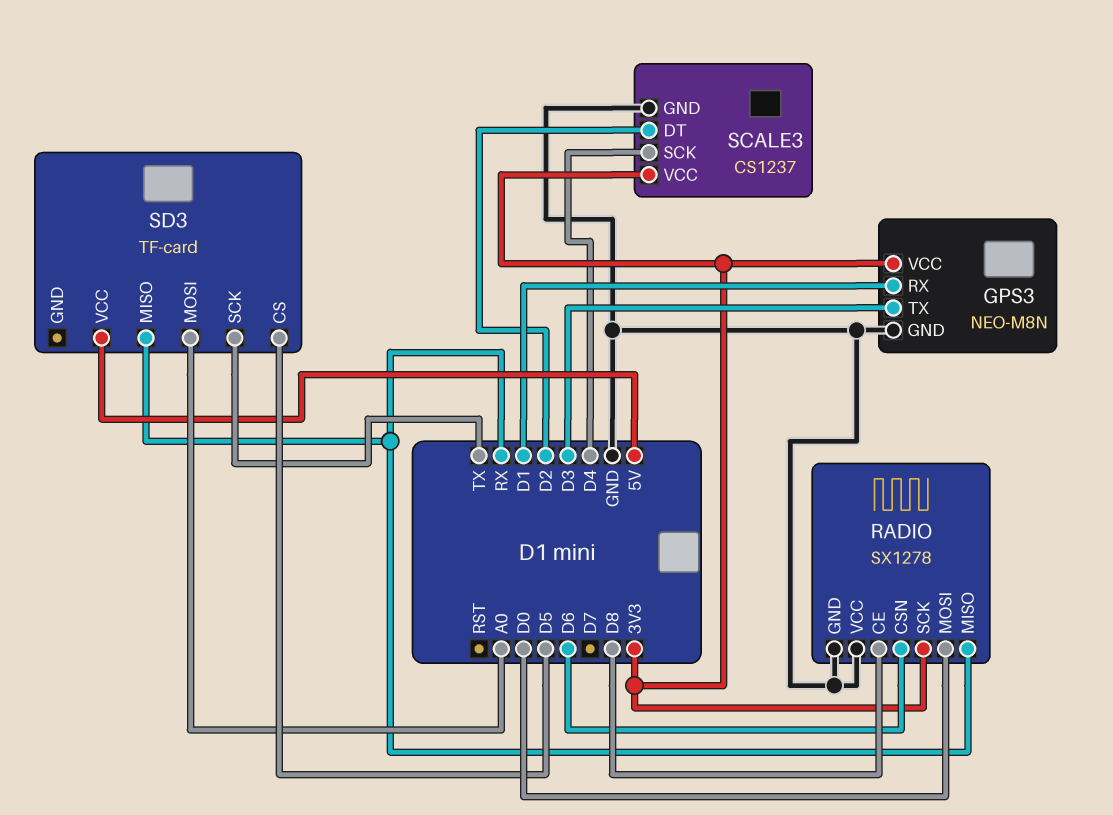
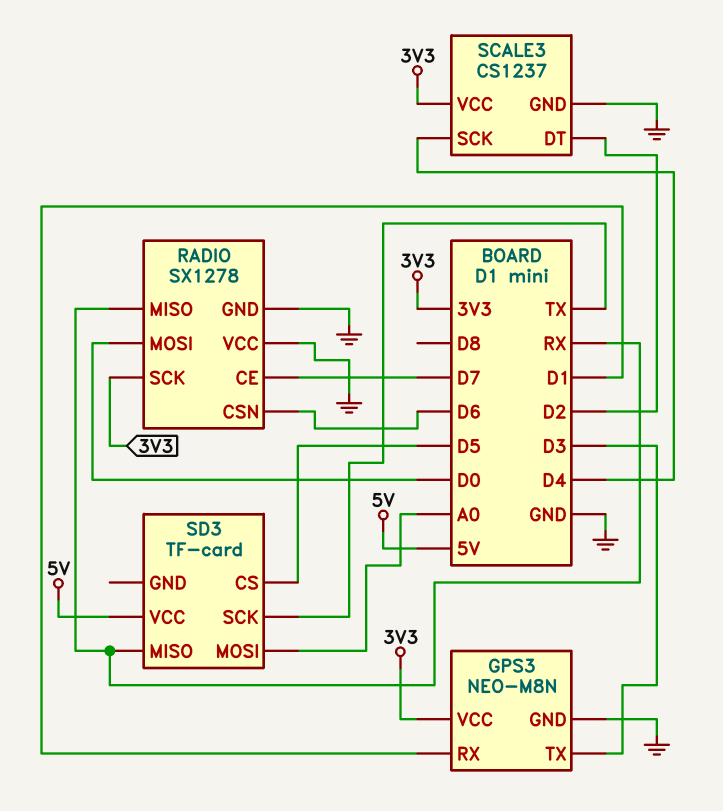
RADIO pin CE: D8 -> D7

